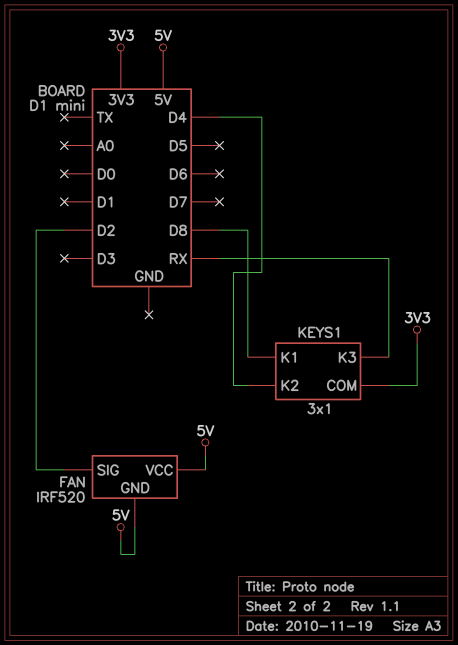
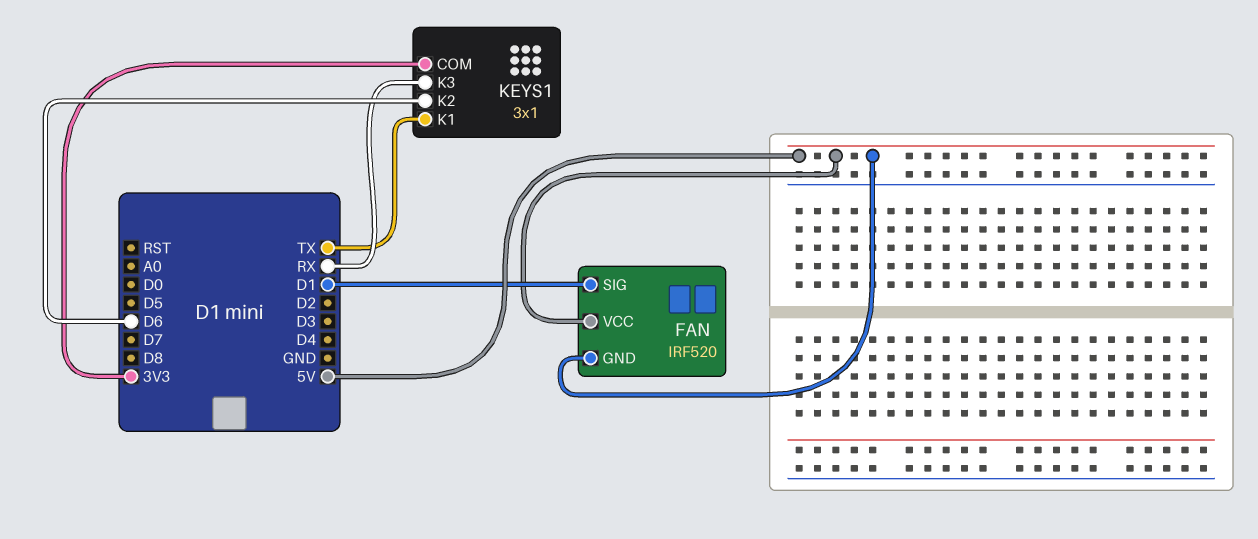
FAN pin SIG: D2 -> D1
KEYS1 pin K1: D8 -> TX
KEYS1 pin K2: D4 -> D6

